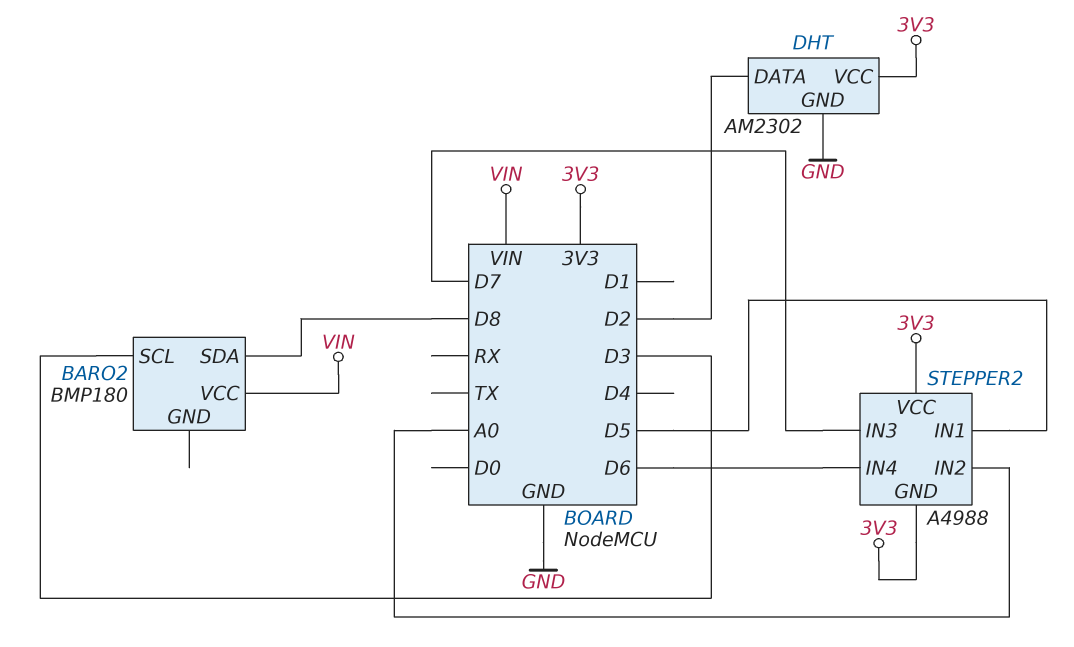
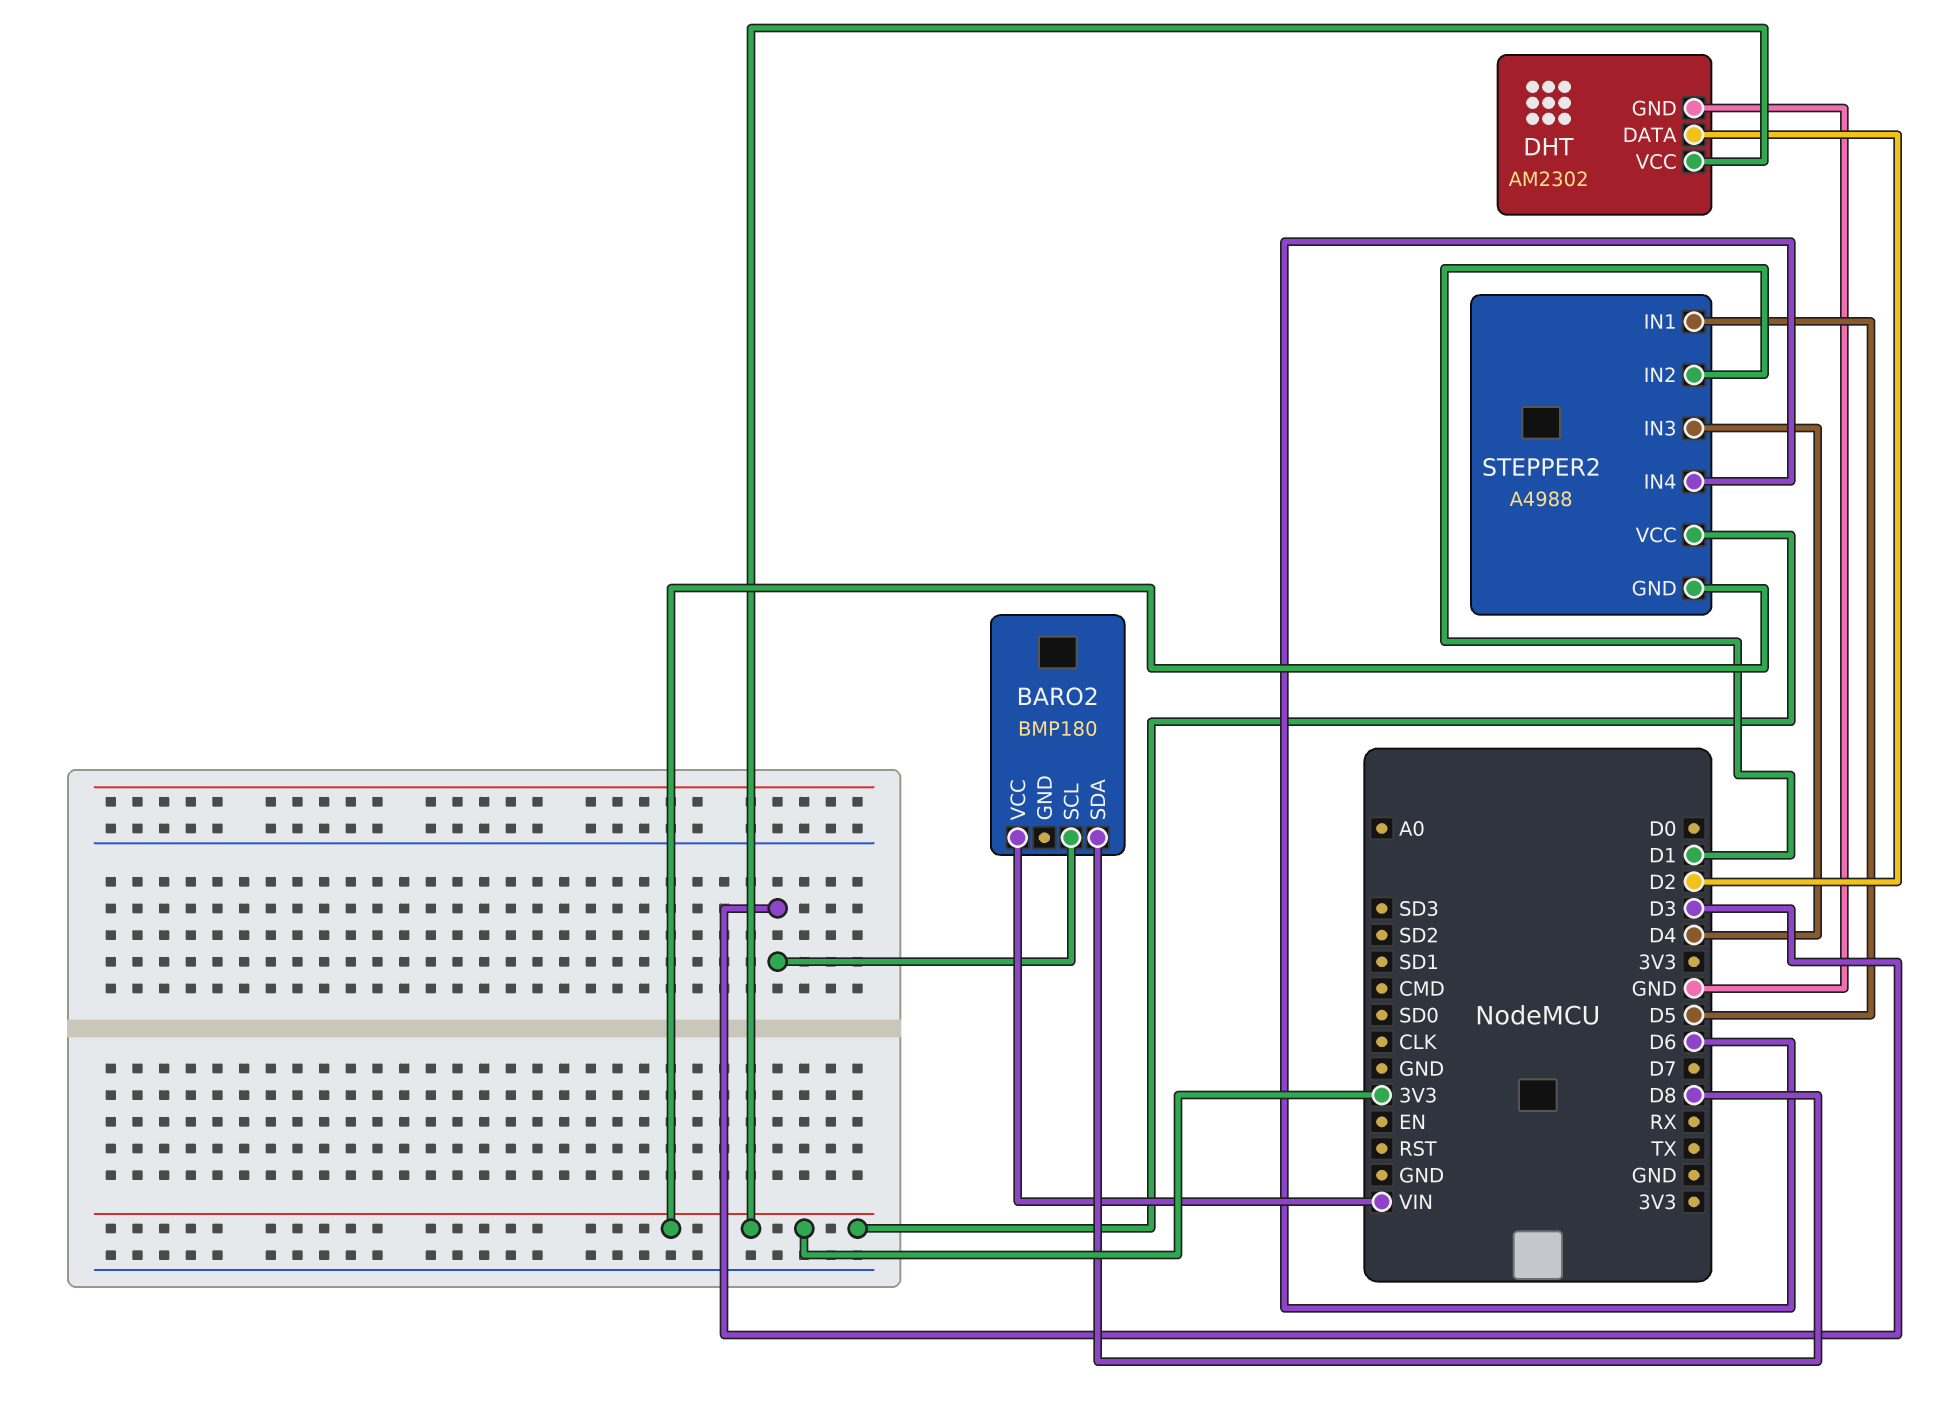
STEPPER2 pin IN2: A0 -> D1
STEPPER2 pin IN3: D7 -> D4

